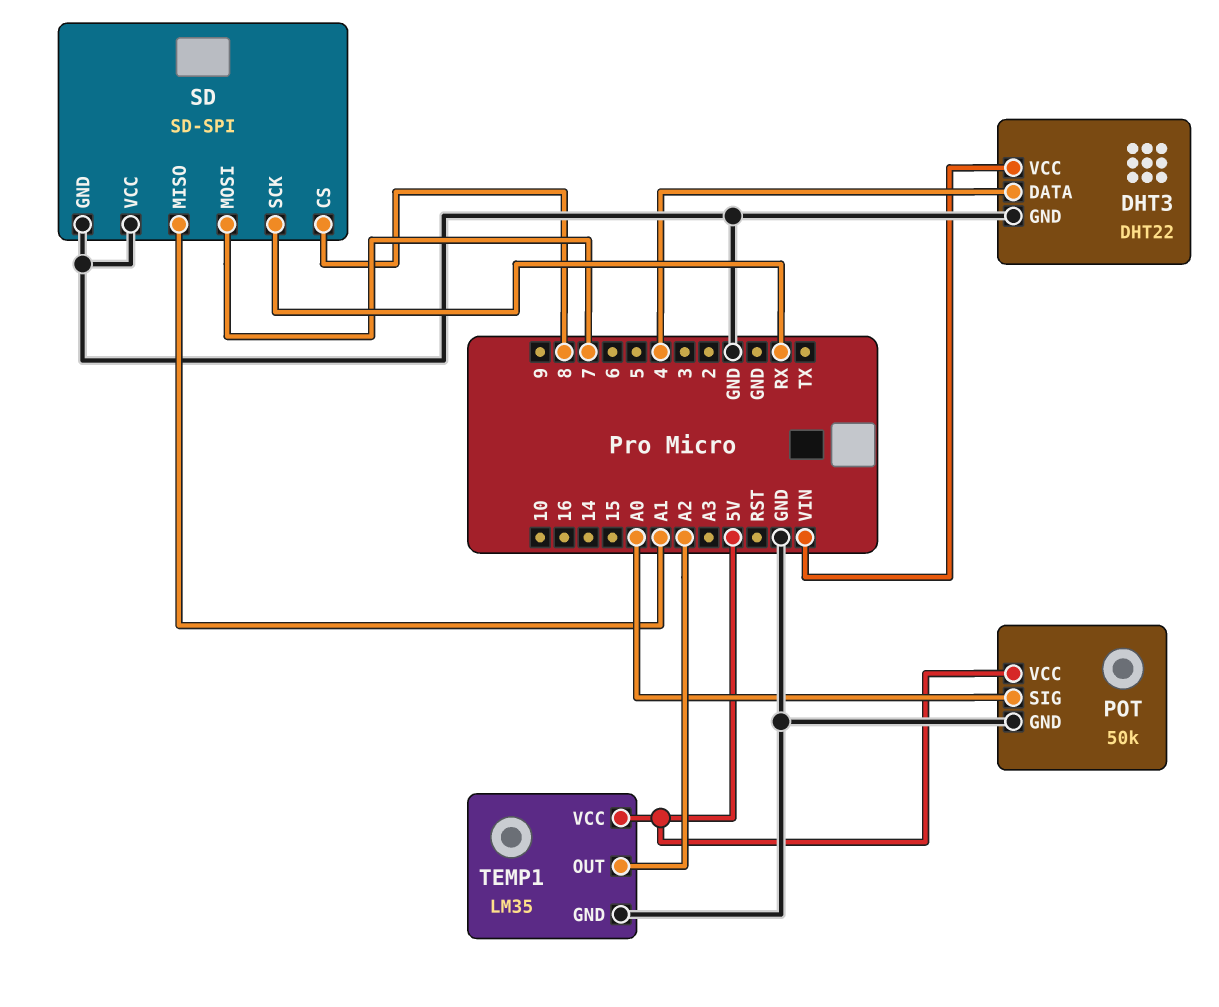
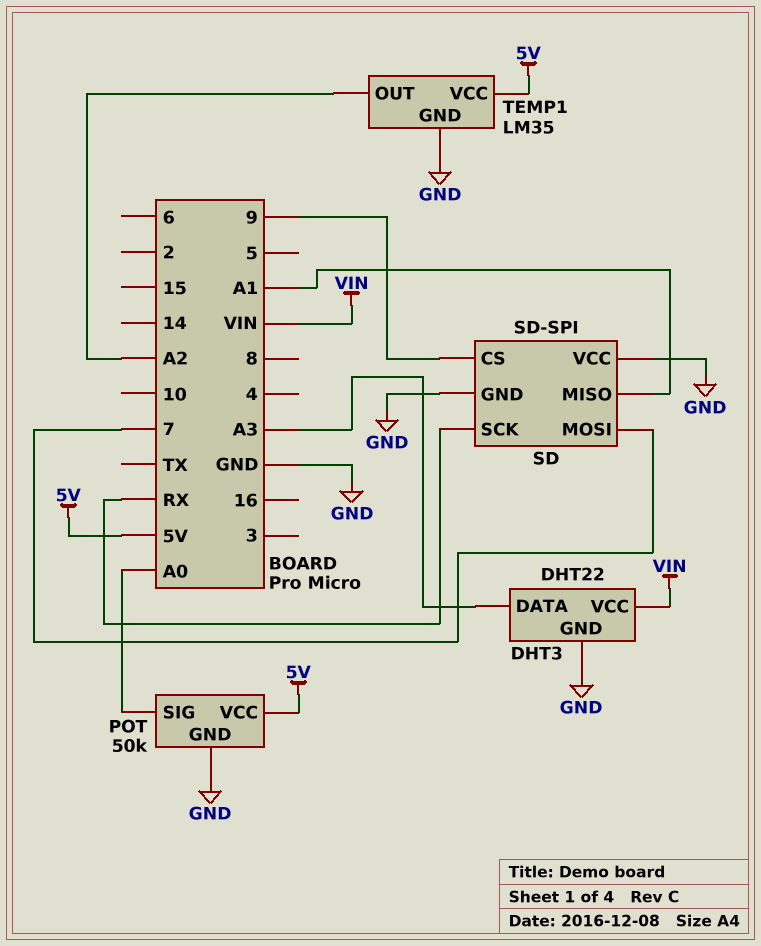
DHT3 pin DATA: 4 -> A3
SD pin CS: 8 -> 9

